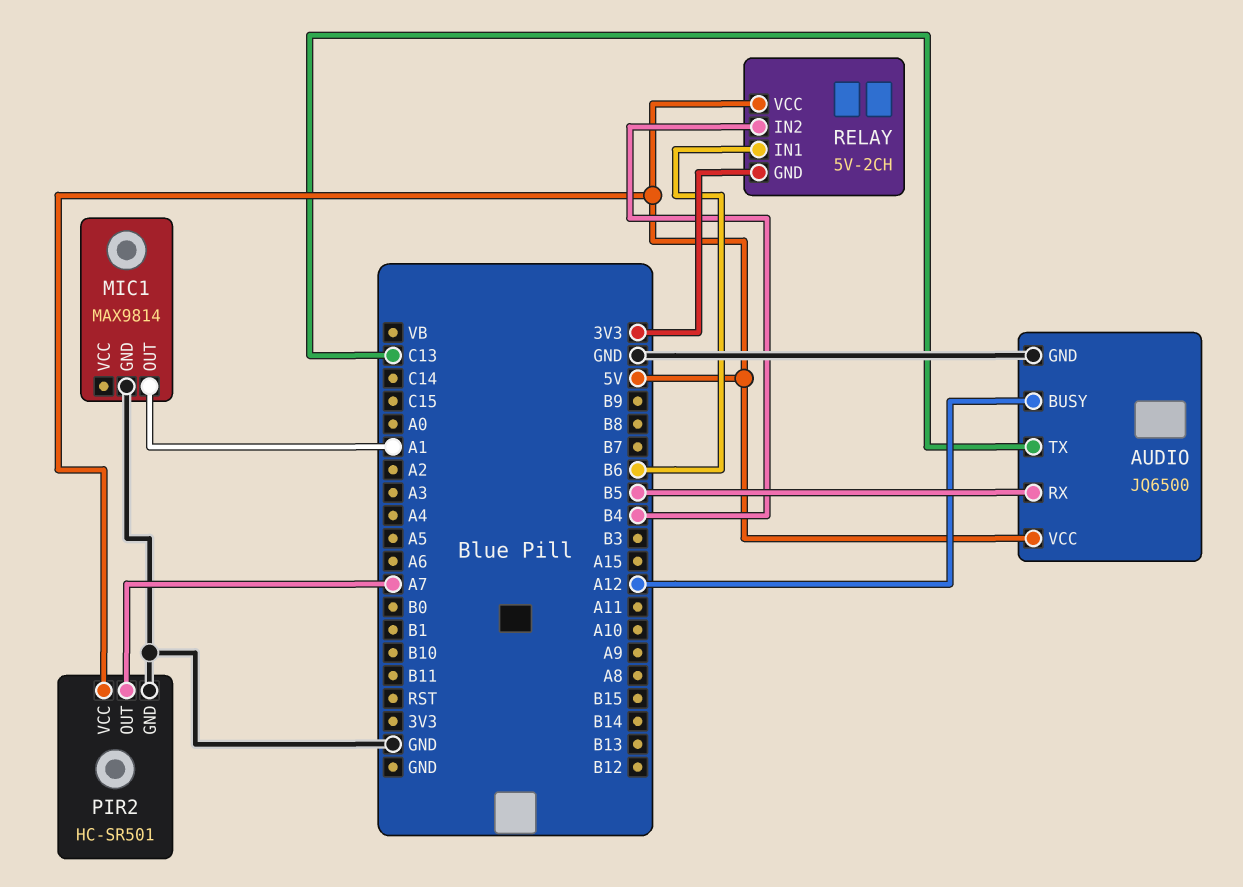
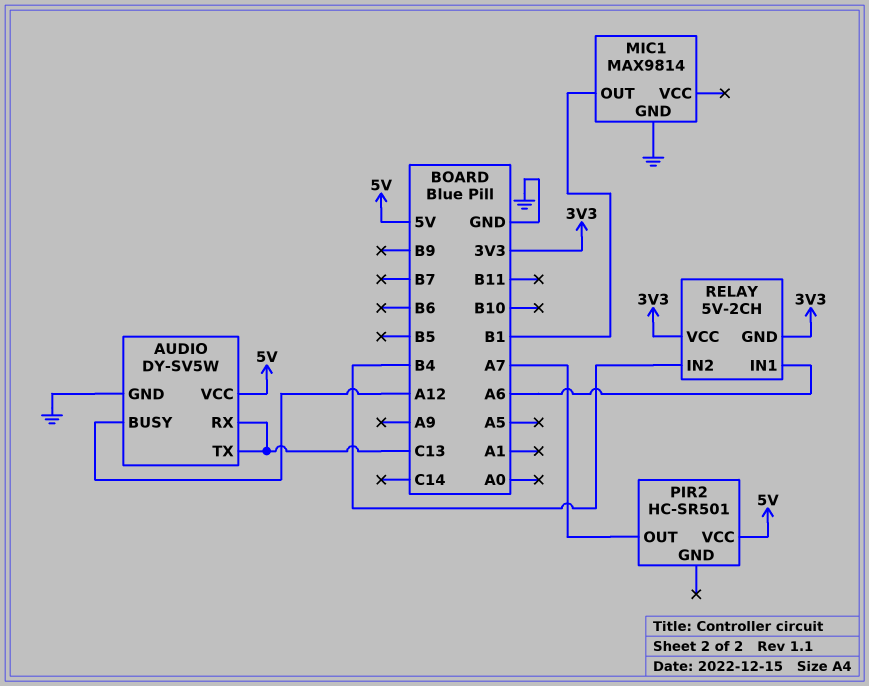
AUDIO: JQ6500 -> DY-SV5W
AUDIO pin RX: B5 -> C13
MIC1 pin OUT: A1 -> B1
PIR2 pin GND: GND -> none
RELAY pin IN1: B6 -> A6
RELAY pin VCC: 5V -> 3V3

